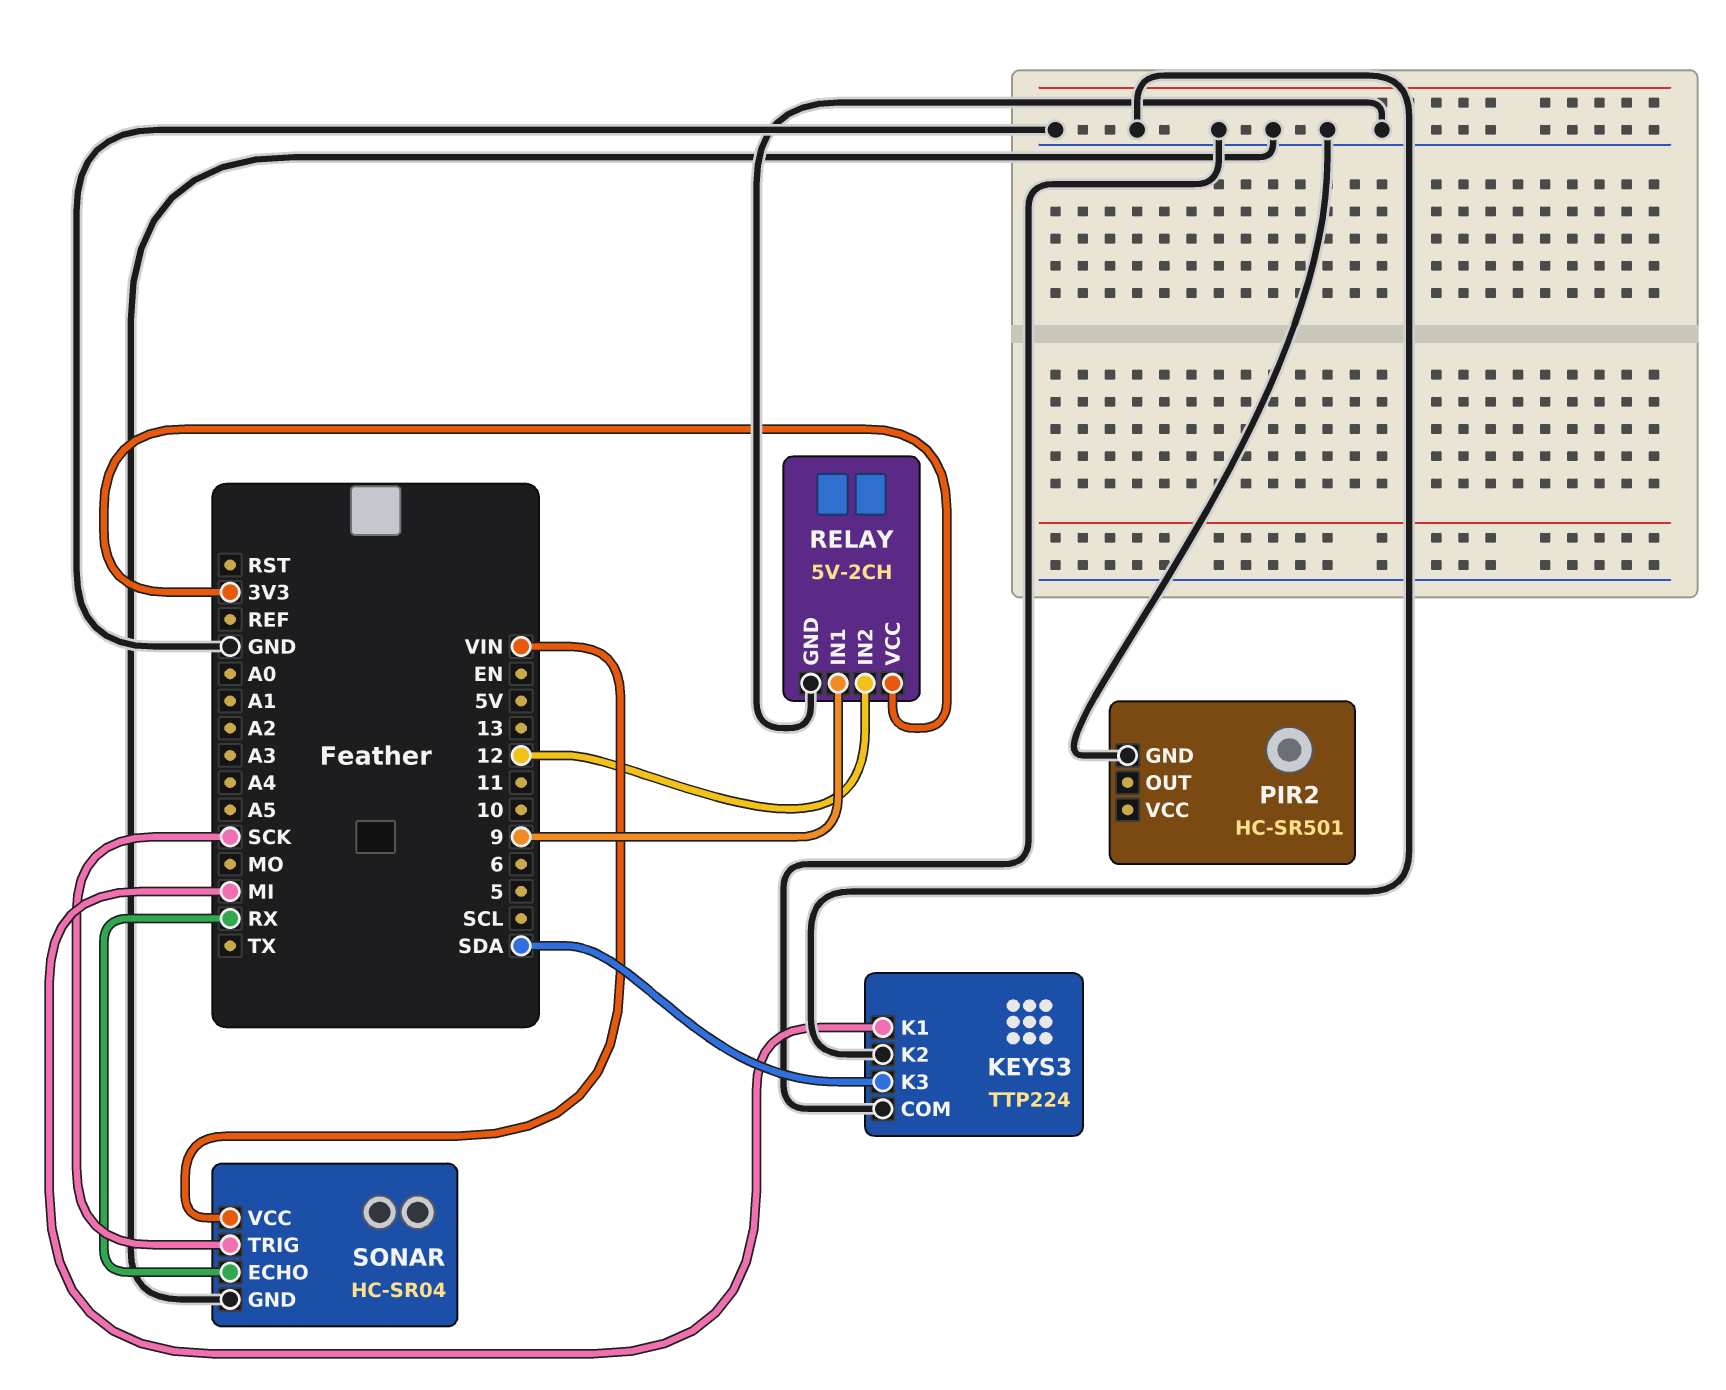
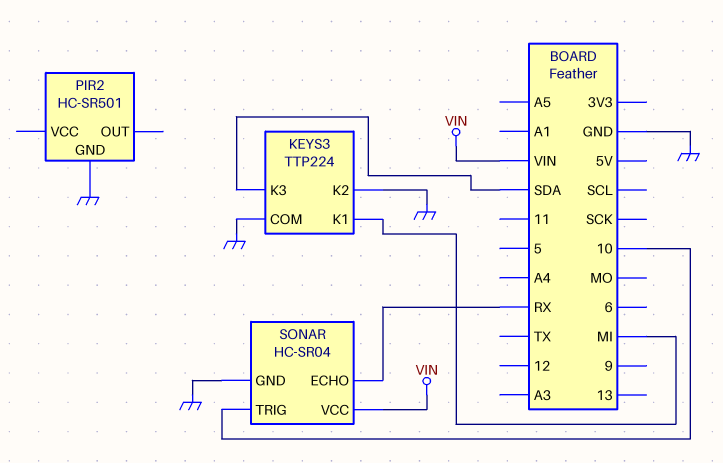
RELAY: 5V-2CH -> none
RELAY pin GND: GND -> none
RELAY pin IN1: 9 -> none
RELAY pin IN2: 12 -> none
RELAY pin VCC: 3V3 -> none
SONAR pin TRIG: SCK -> 10

